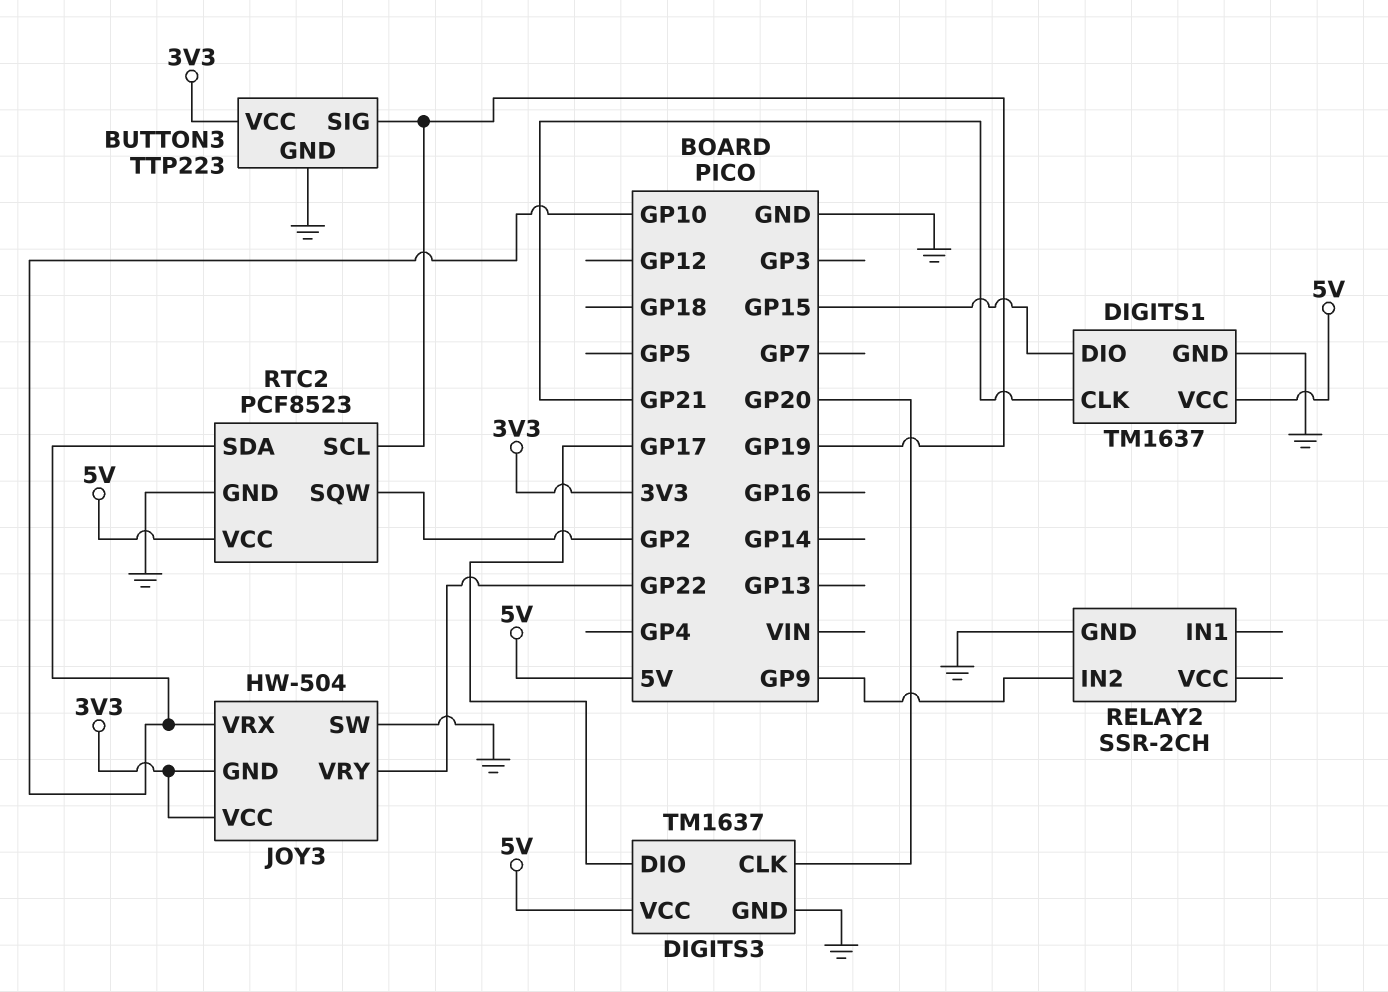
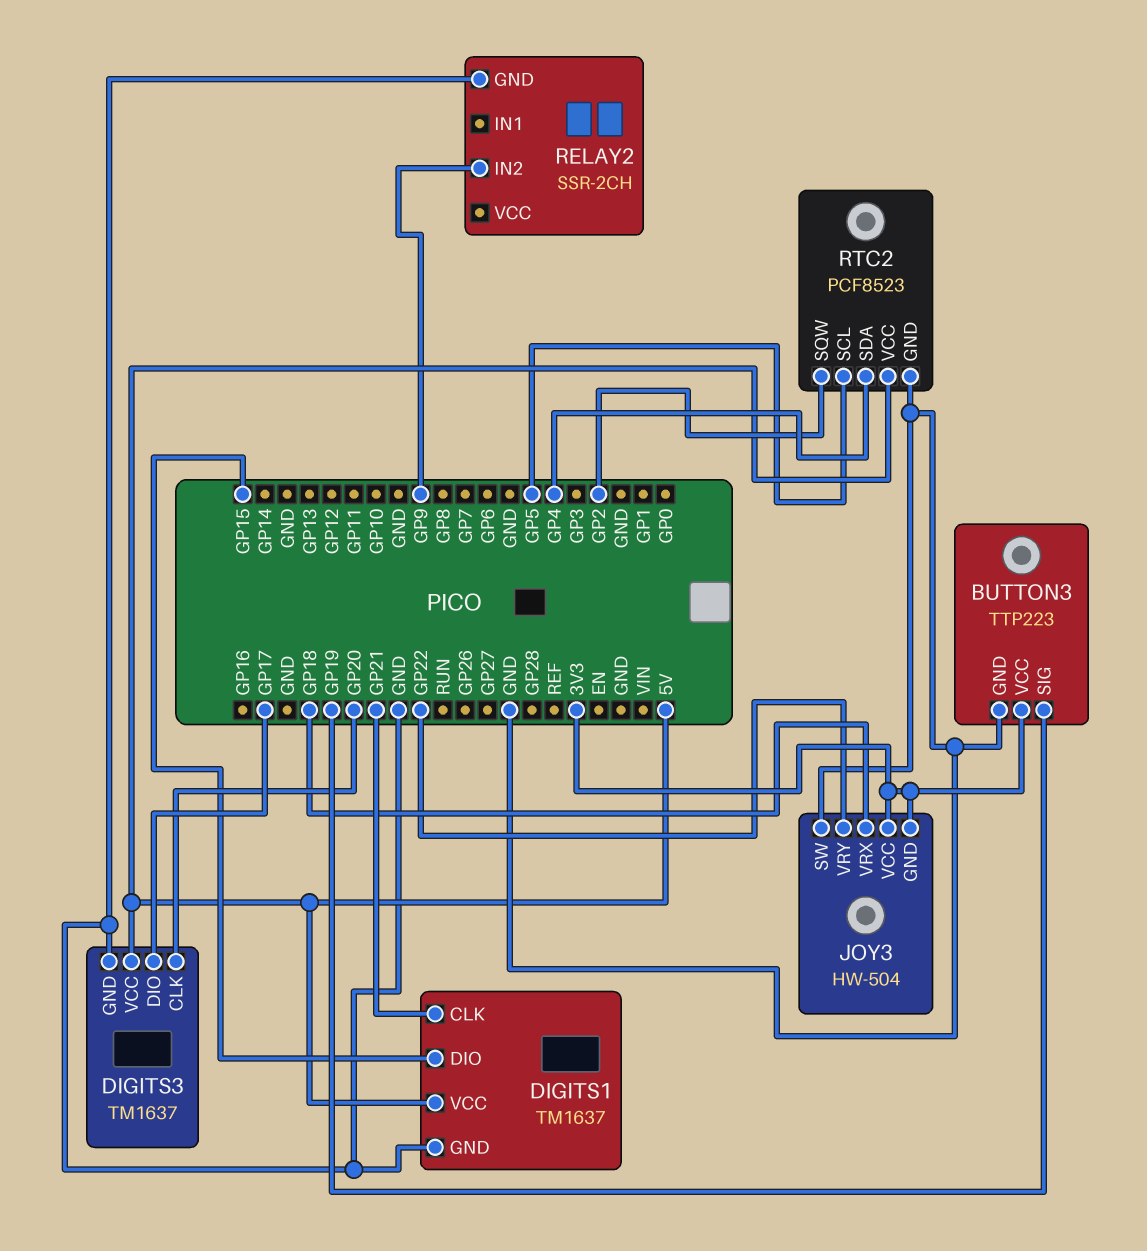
JOY3 pin VRX: GP10 -> GP18
RTC2 pin SCL: GP19 -> GP5
RTC2 pin SDA: GP10 -> GP4

